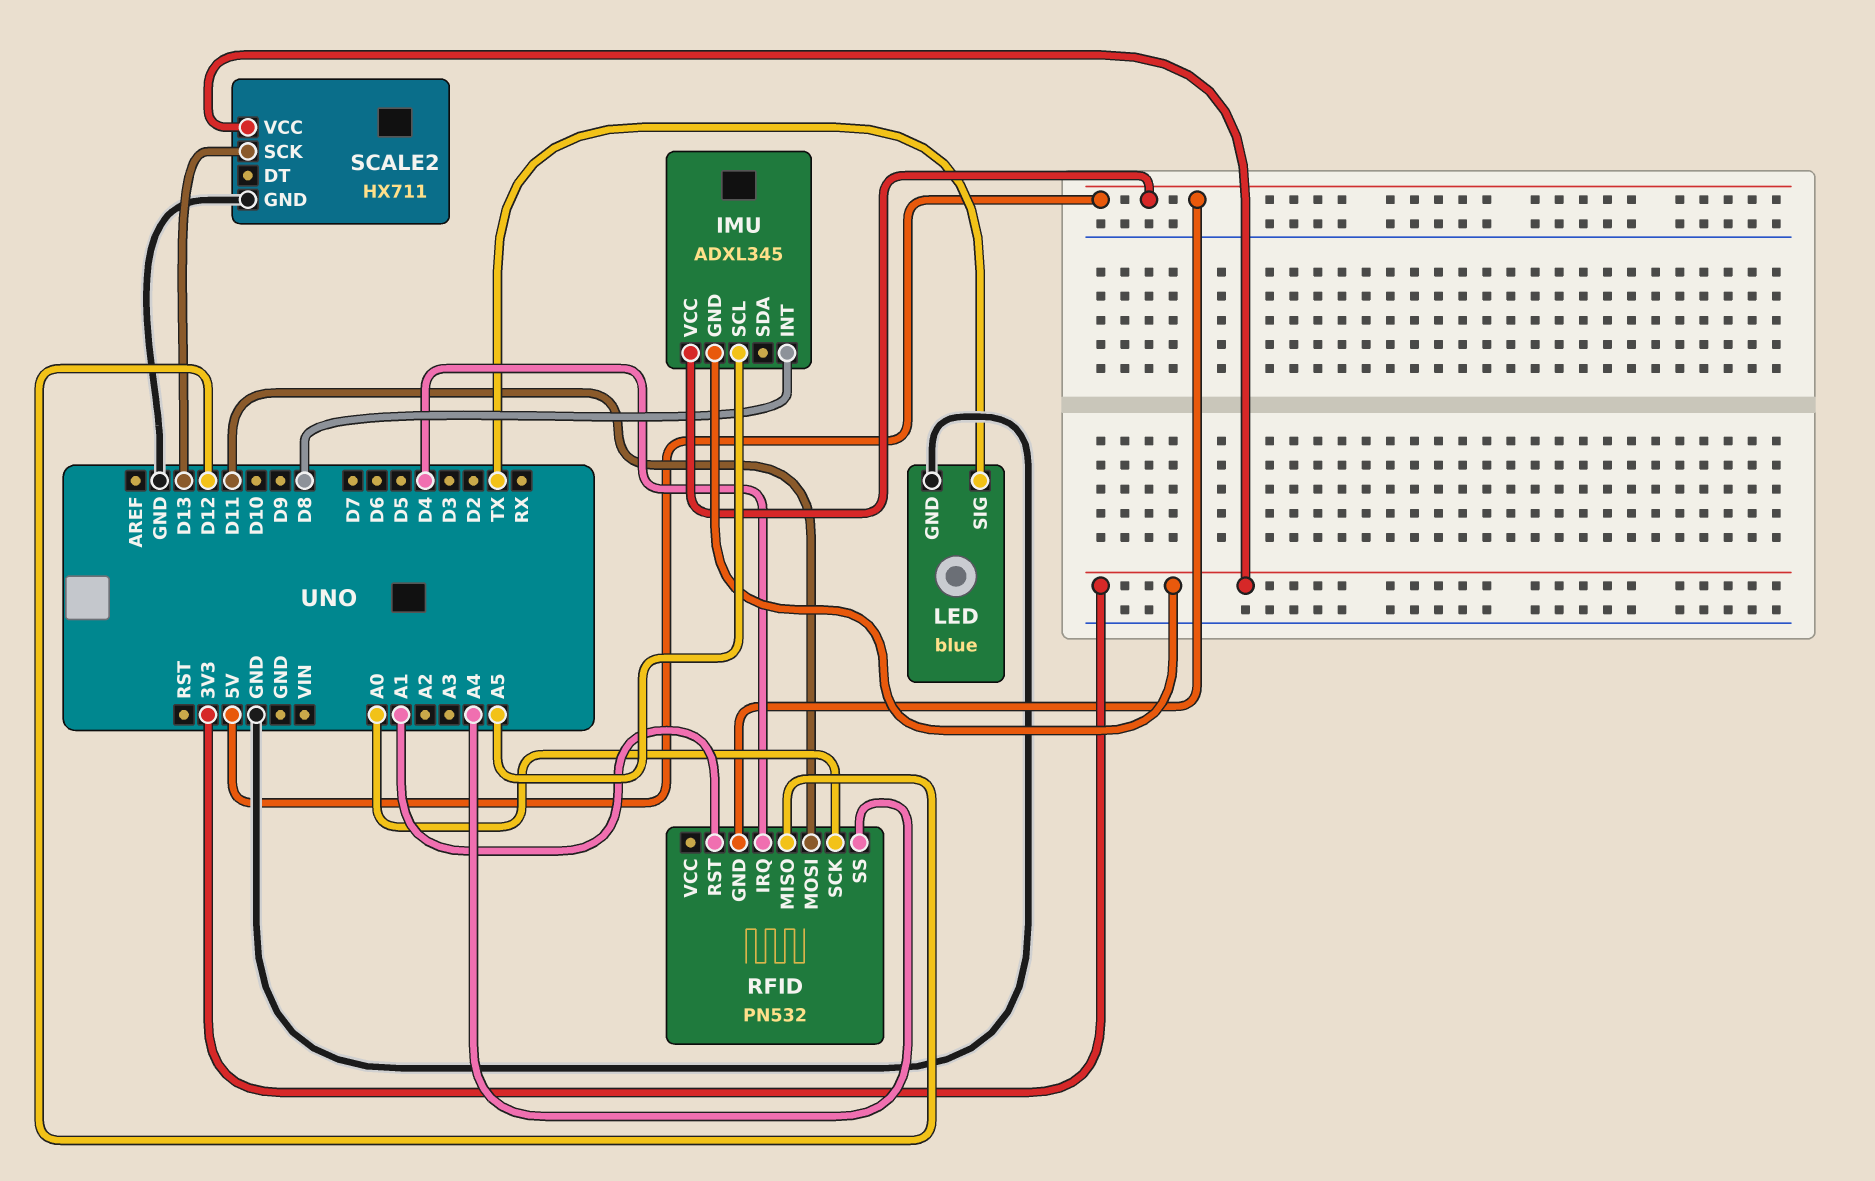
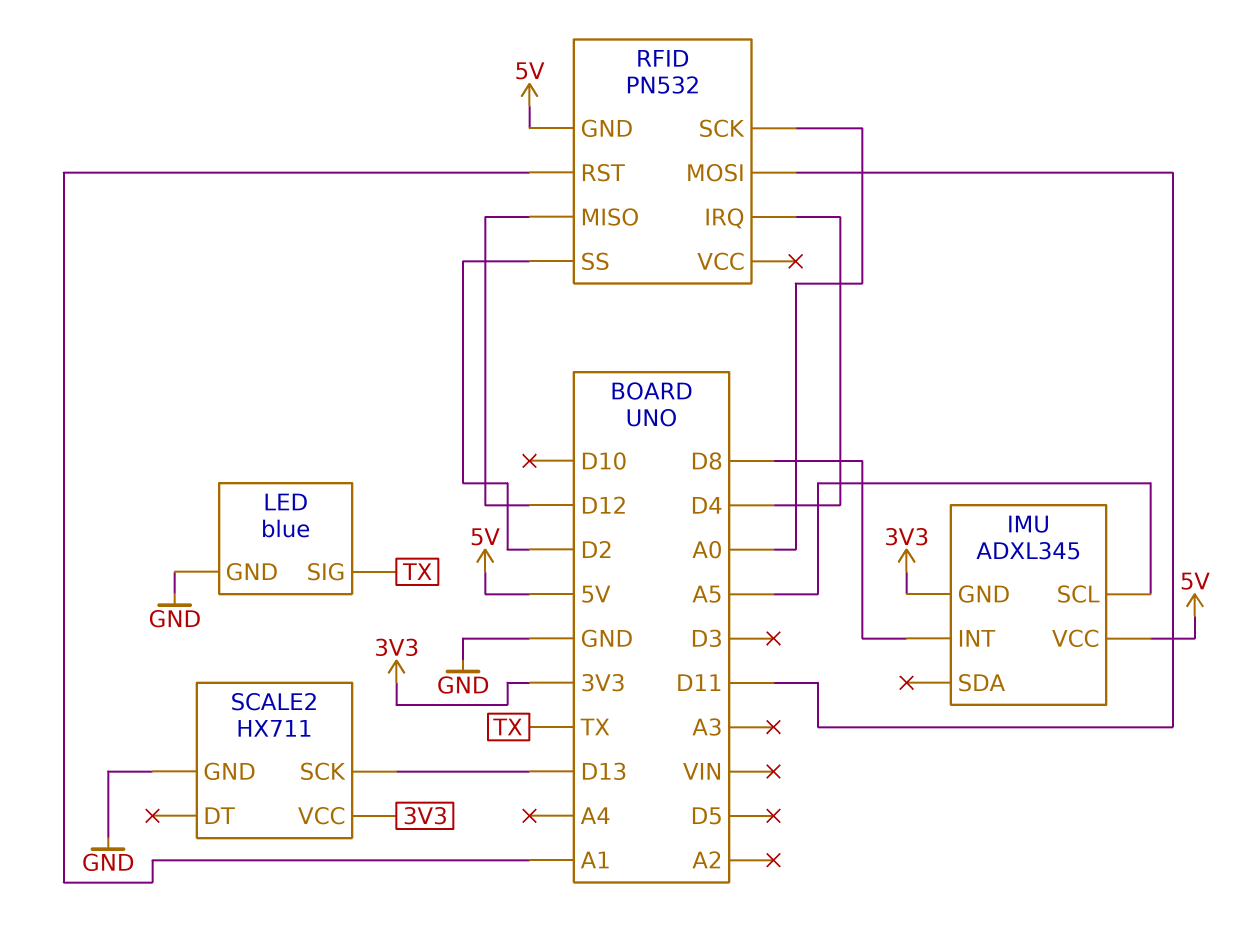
RFID pin SS: A4 -> D2

